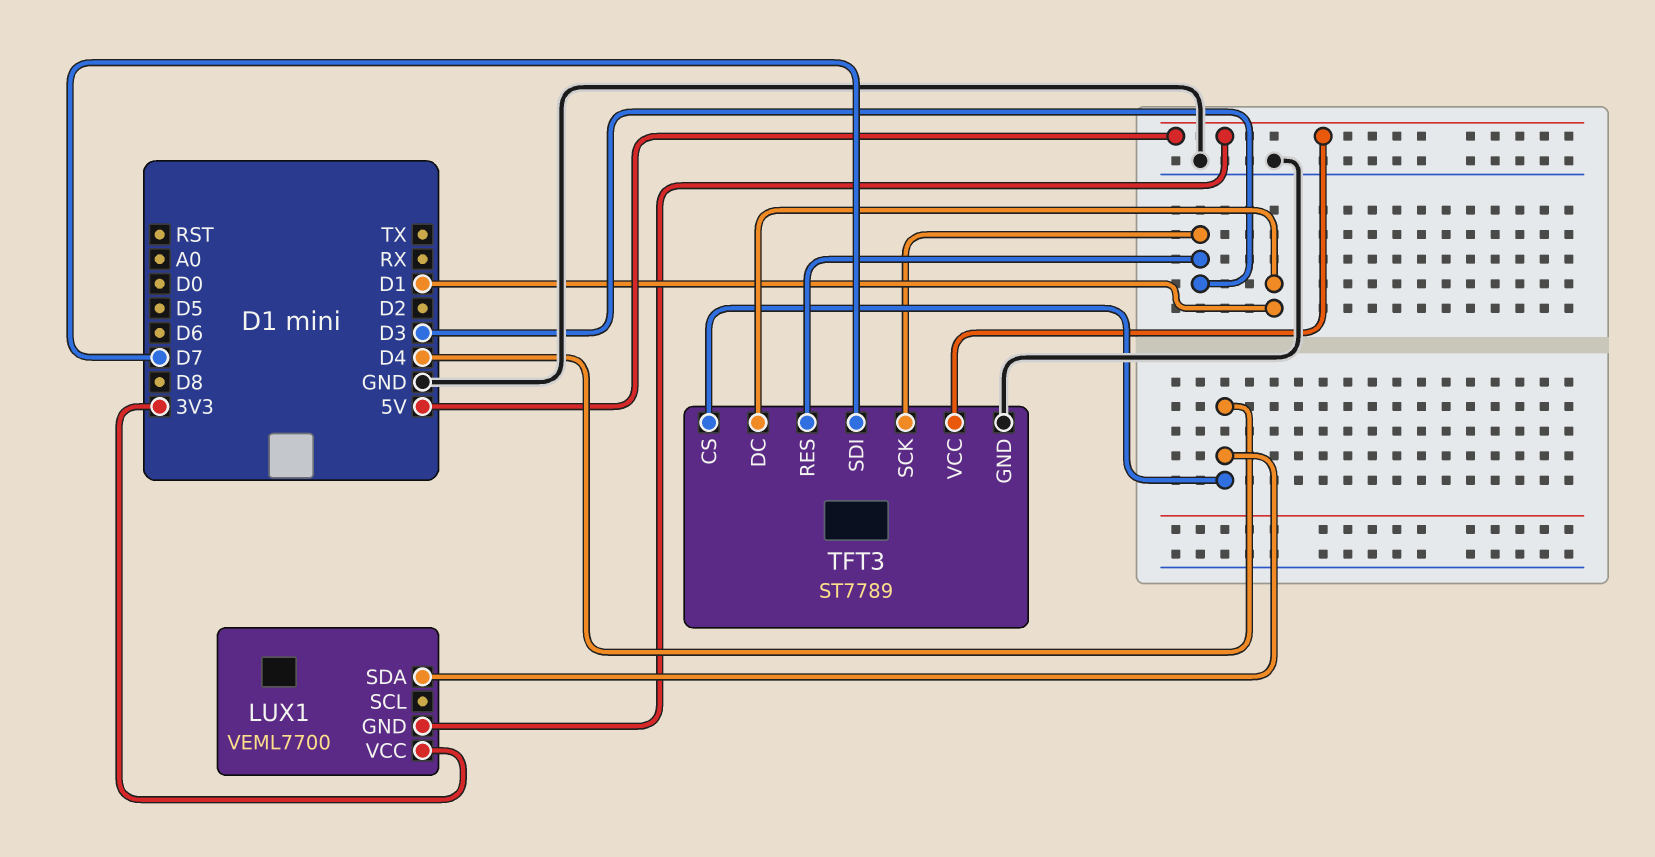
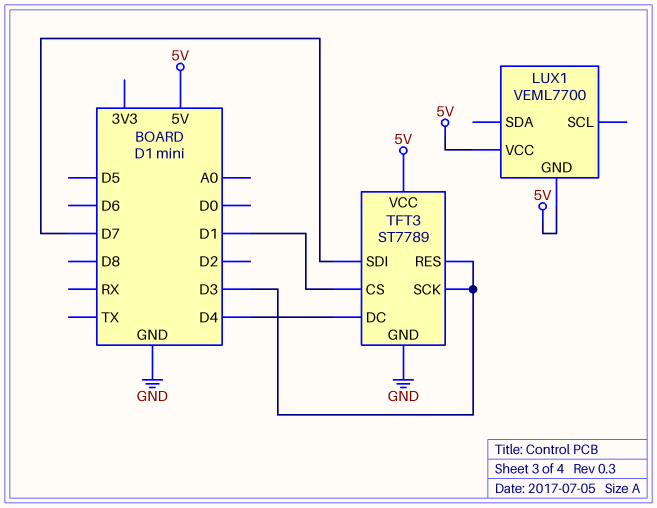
LUX1 pin SDA: D4 -> none
LUX1 pin VCC: 3V3 -> 5V
TFT3 pin CS: D4 -> D1
TFT3 pin DC: D1 -> D4

